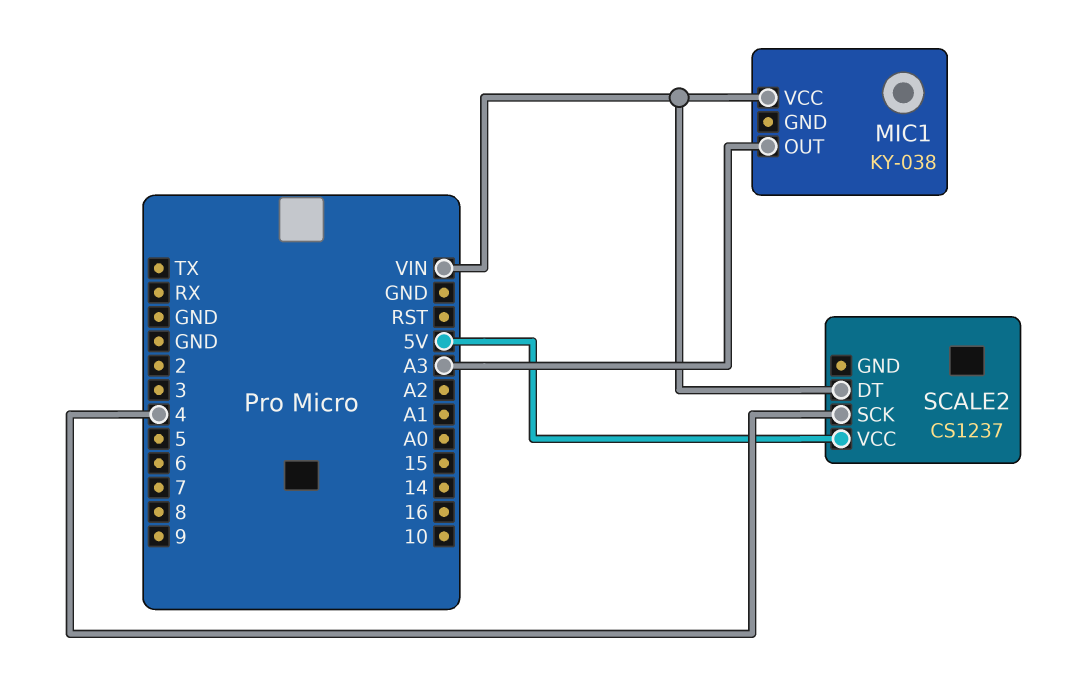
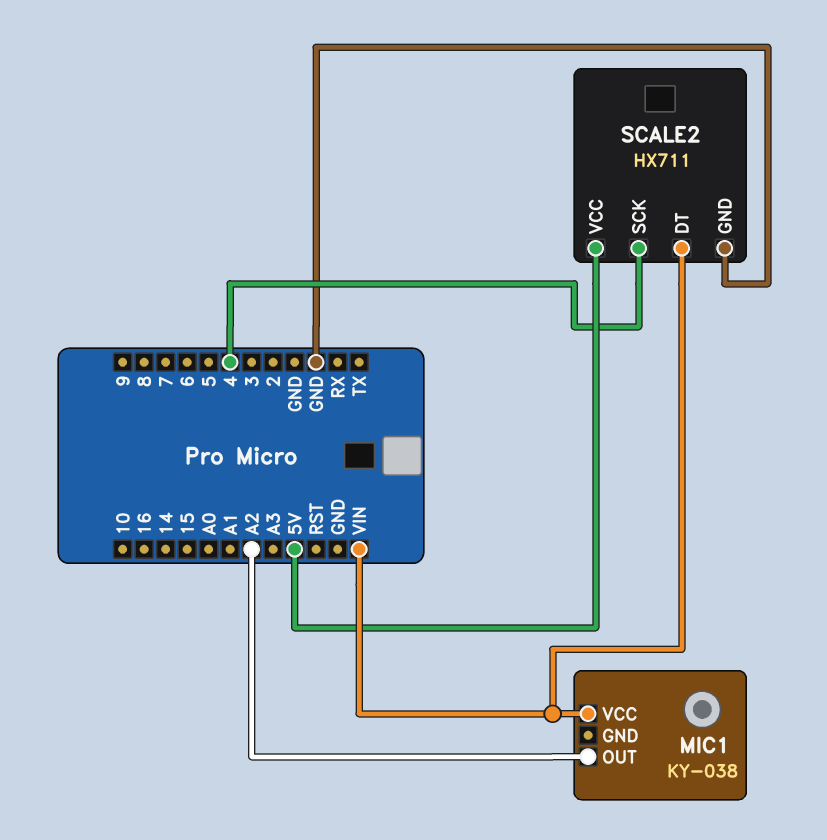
MIC1 pin OUT: A3 -> A2
SCALE2: CS1237 -> HX711
SCALE2 pin GND: none -> GND

